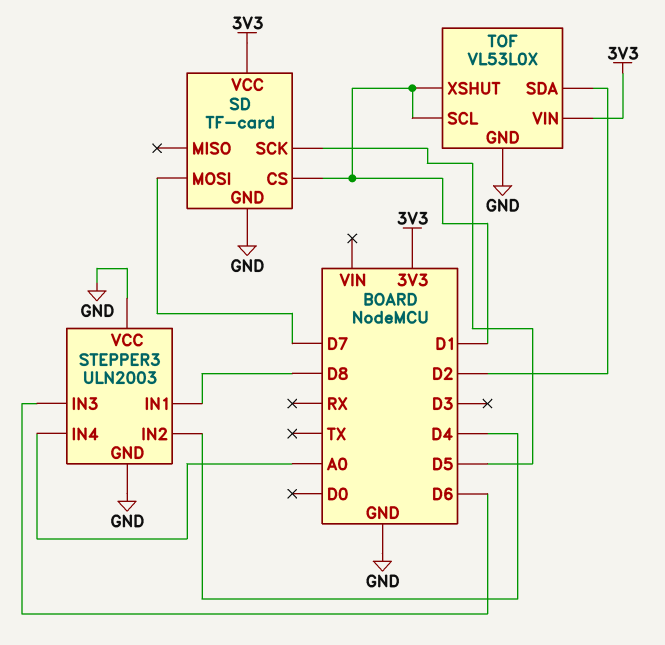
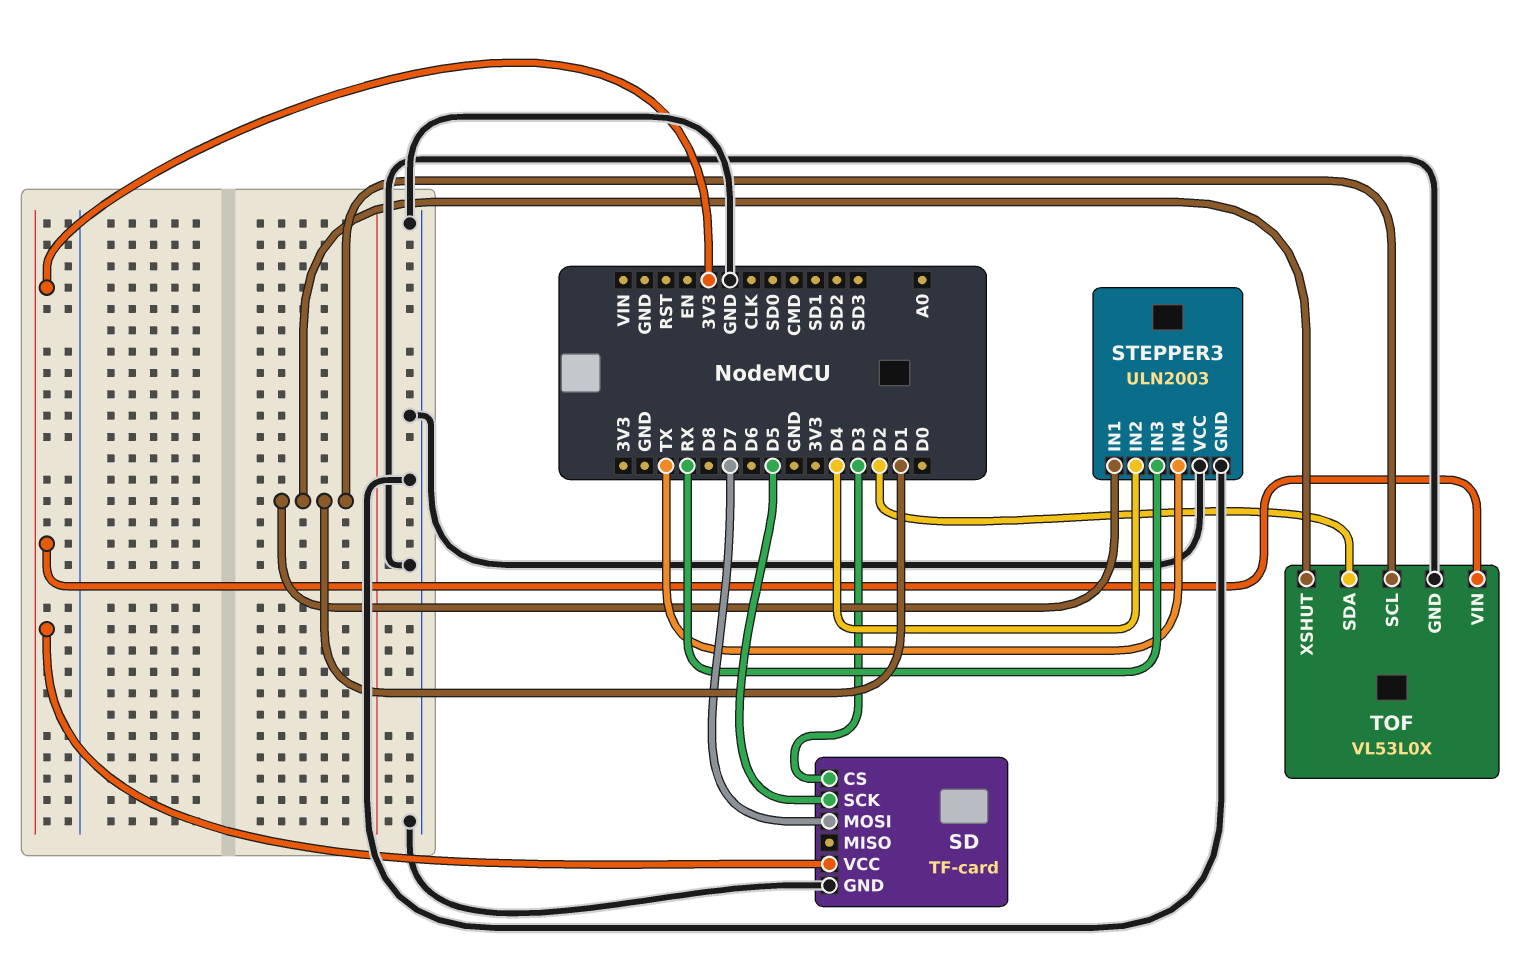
SD pin CS: D1 -> D3
STEPPER3 pin IN1: D8 -> D1
STEPPER3 pin IN3: D6 -> RX
STEPPER3 pin IN4: A0 -> TX

